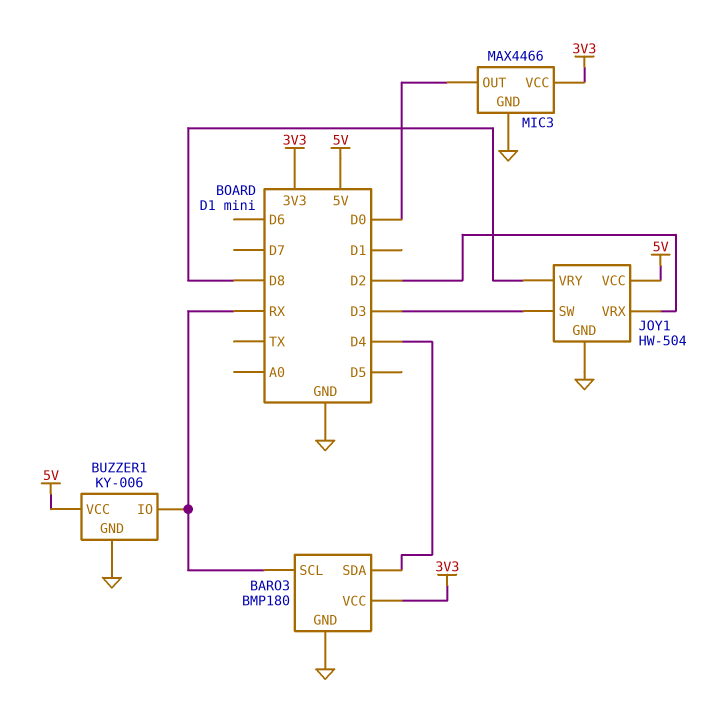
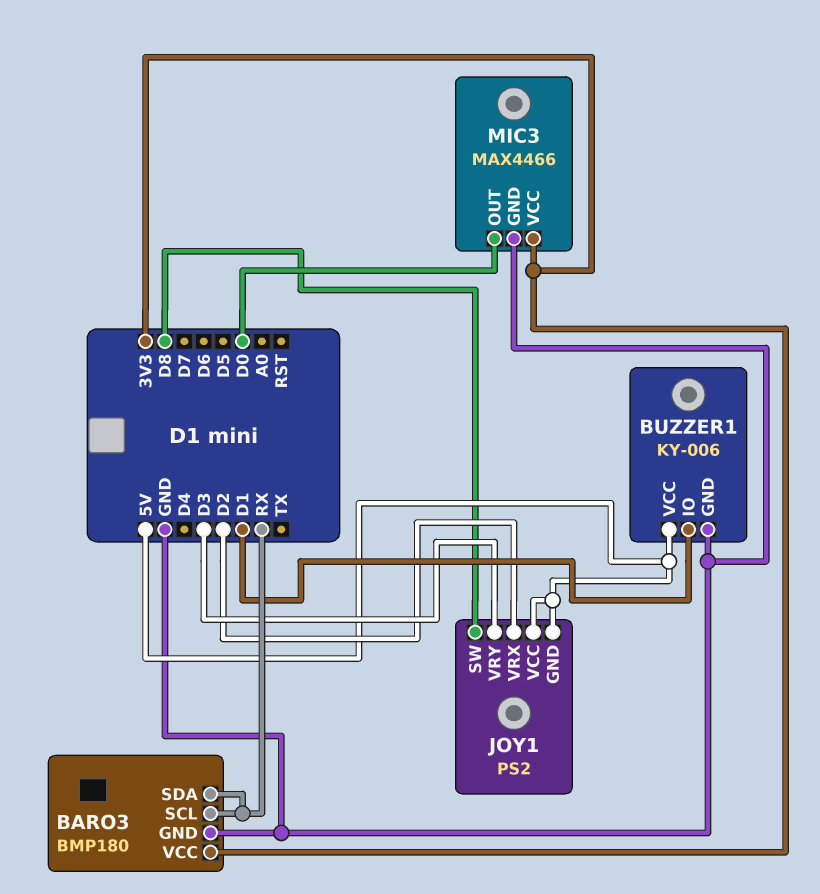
BARO3 pin SDA: D4 -> RX
BUZZER1 pin IO: RX -> D1
JOY1: HW-504 -> PS2
JOY1 pin GND: GND -> 5V
JOY1 pin SW: D3 -> D8
JOY1 pin VRY: D8 -> D3

